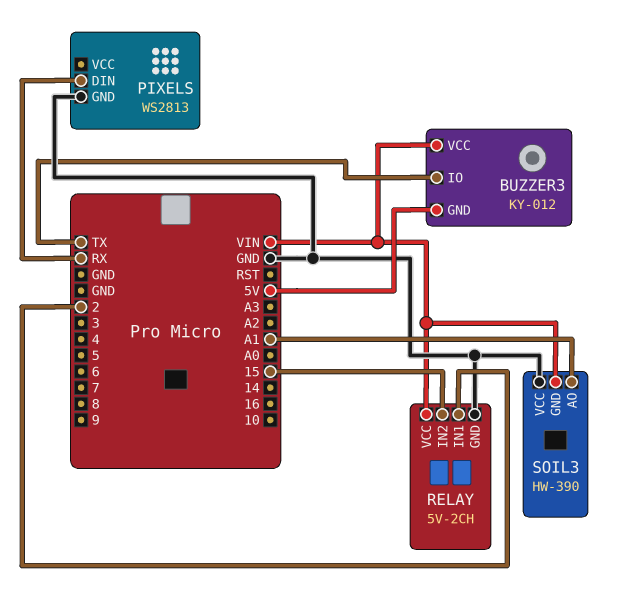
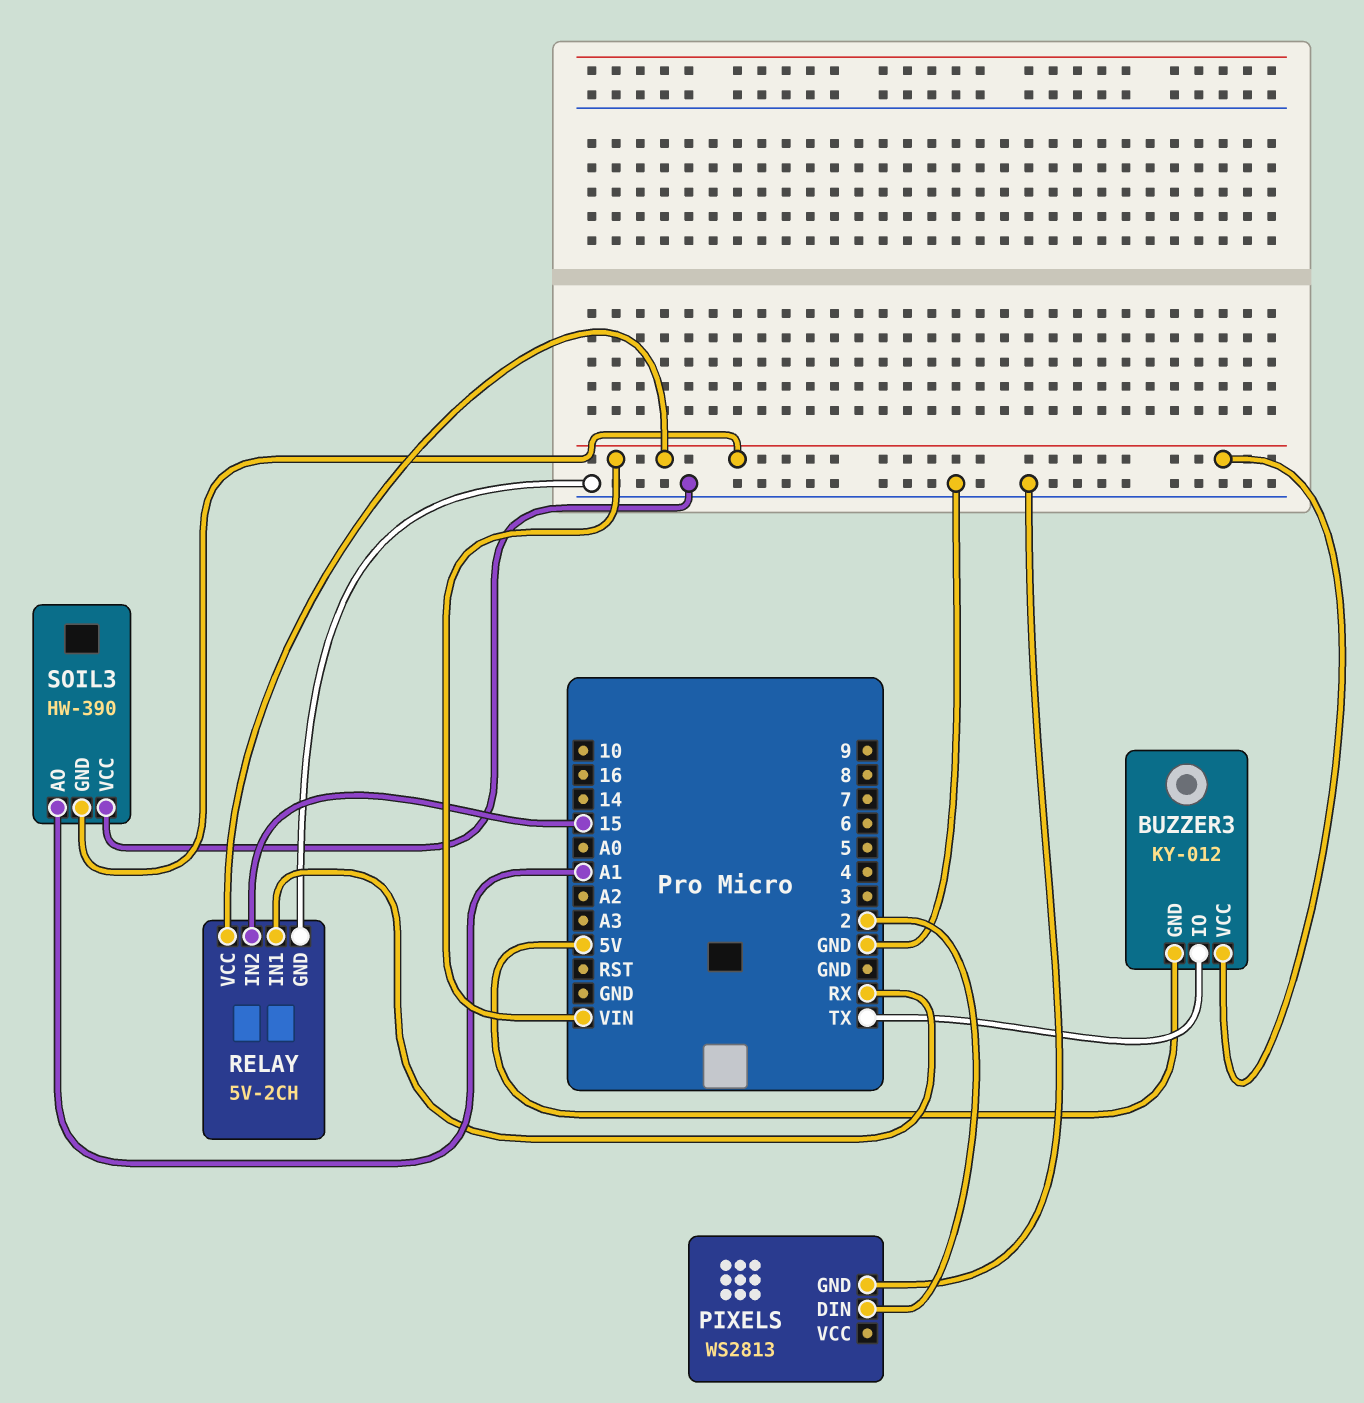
PIXELS pin DIN: RX -> 2
RELAY pin IN1: 2 -> RX

